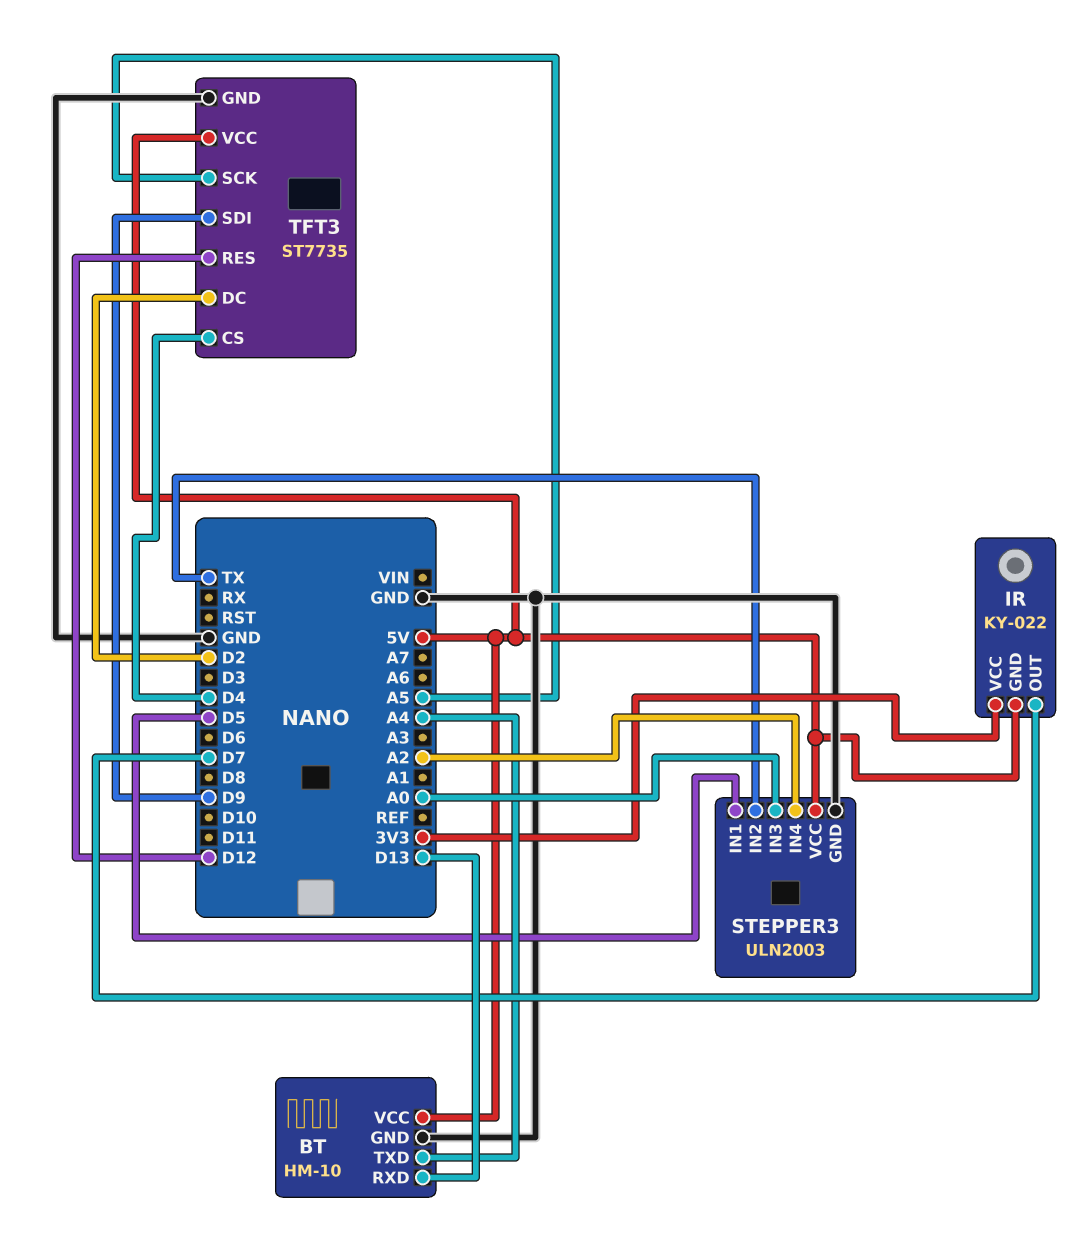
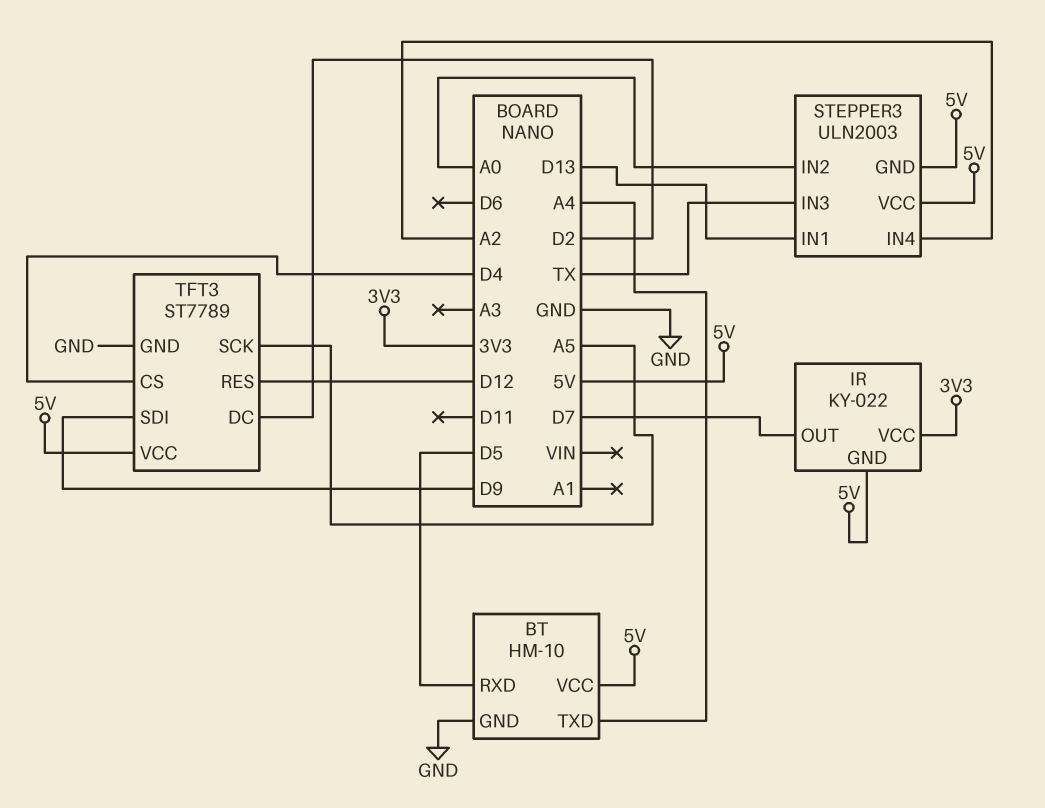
BT pin RXD: D13 -> D5
STEPPER3 pin GND: GND -> 5V
STEPPER3 pin IN1: D5 -> D13
STEPPER3 pin IN2: TX -> A0
STEPPER3 pin IN3: A0 -> TX
TFT3: ST7735 -> ST7789

